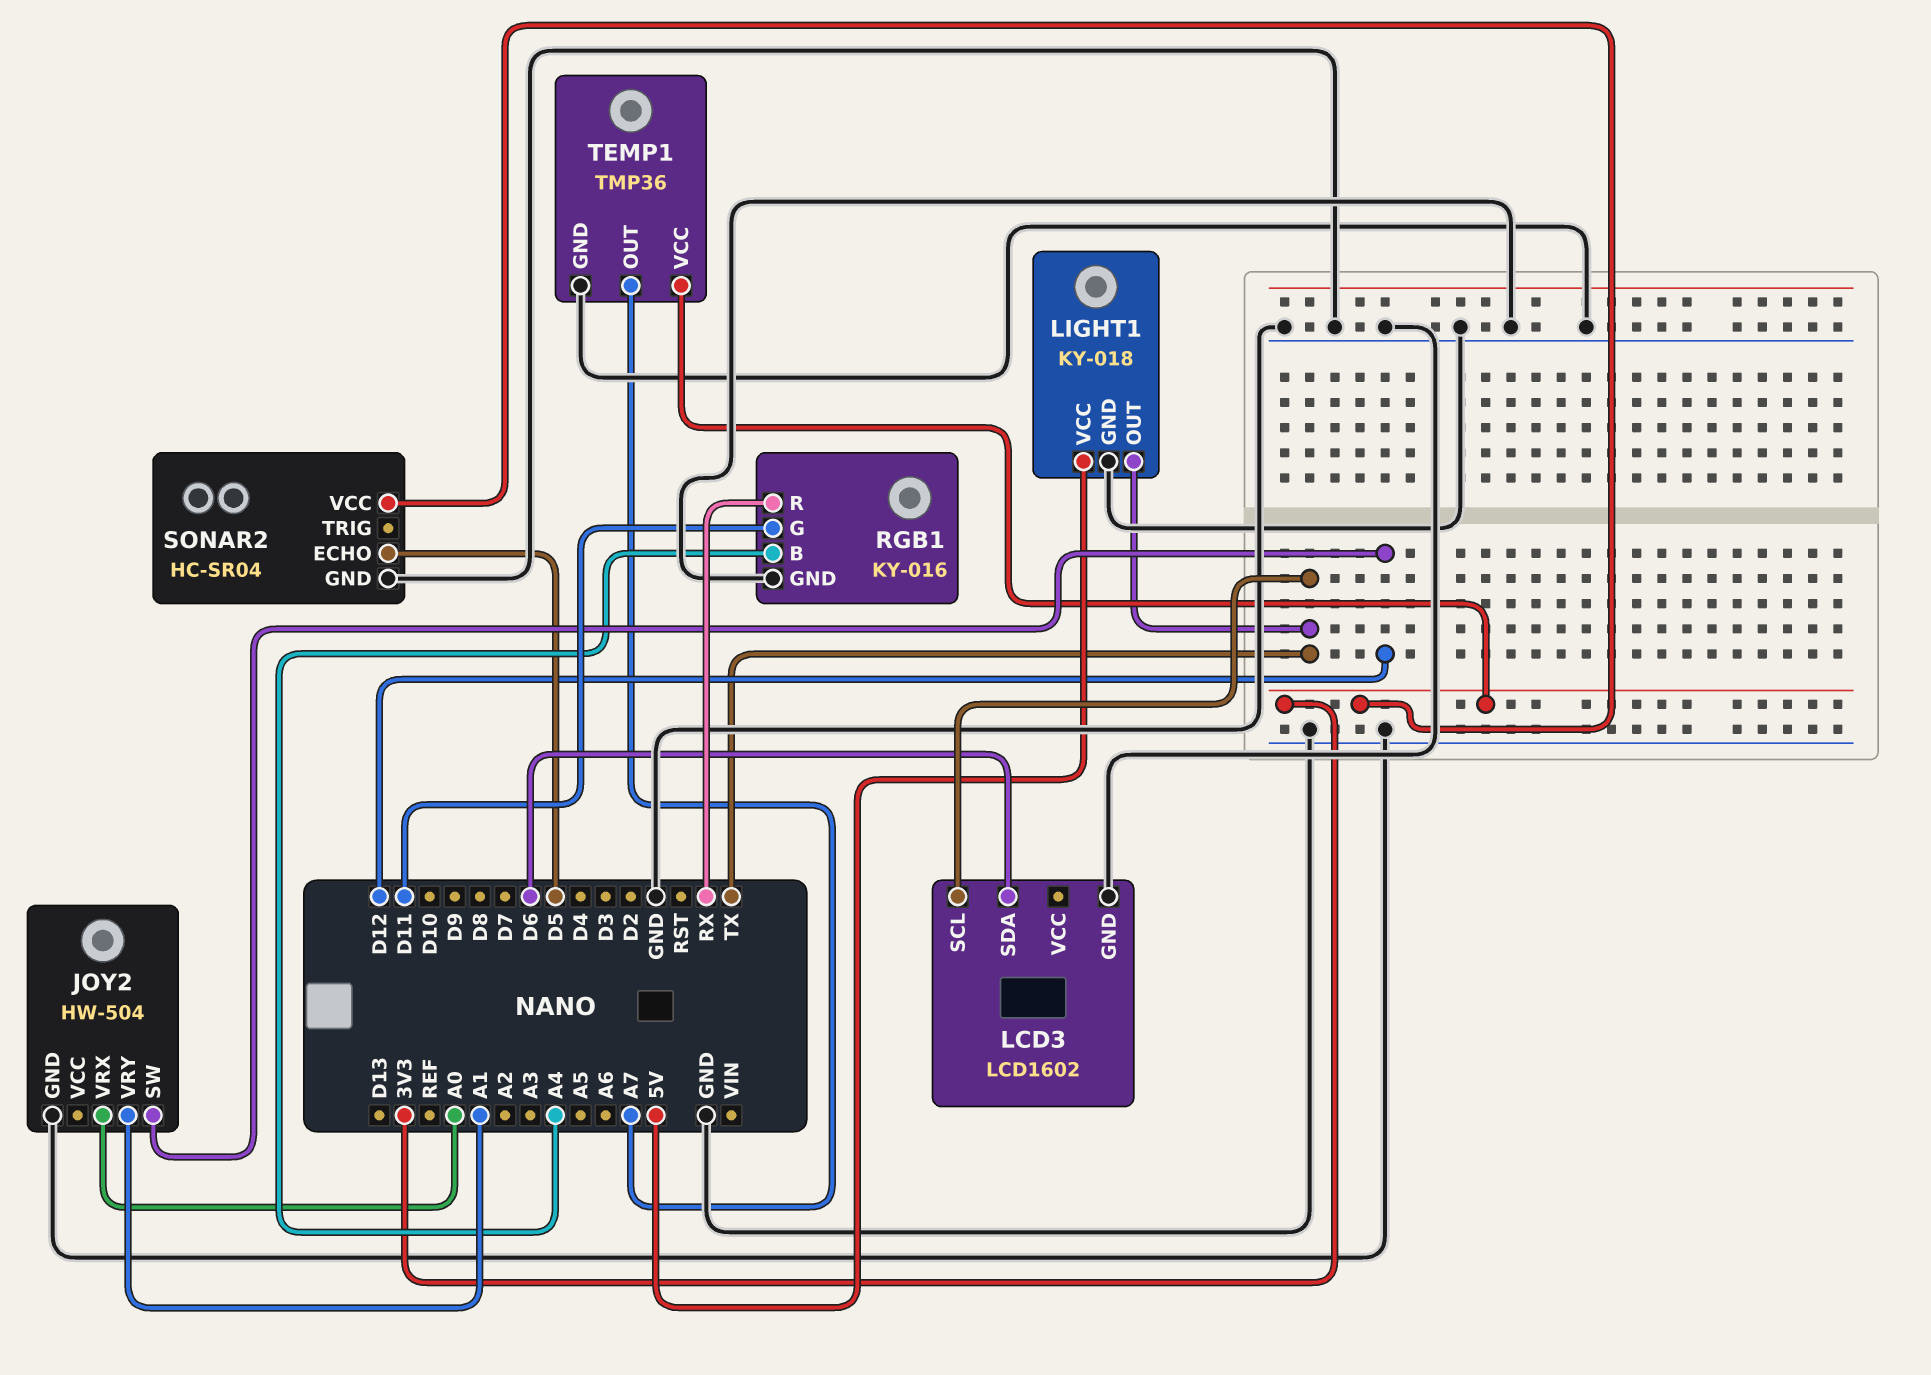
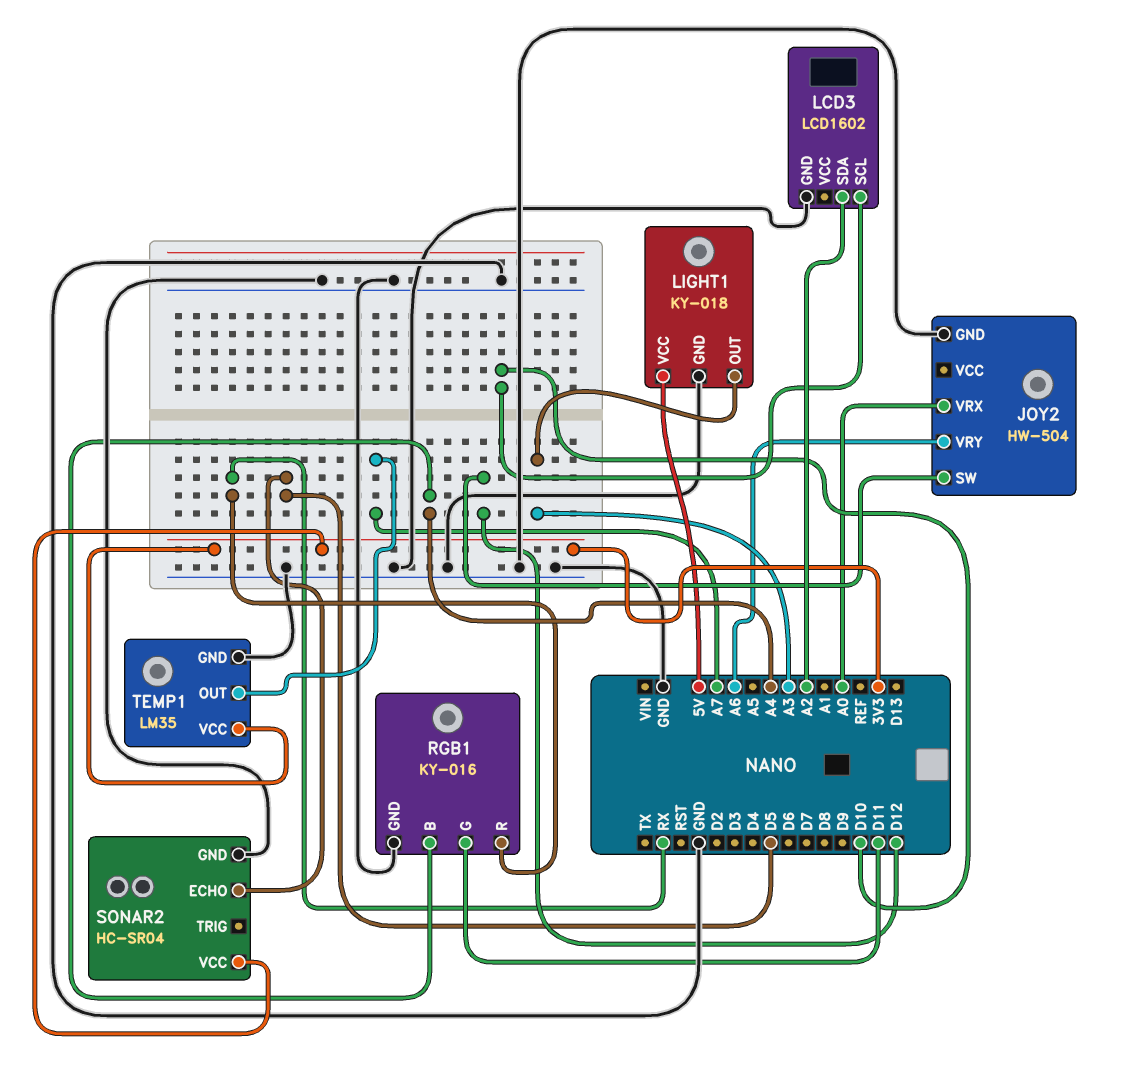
JOY2 pin VRY: A1 -> A6
LCD3 pin SCL: TX -> D10
LCD3 pin SDA: D6 -> A2
LIGHT1 pin OUT: TX -> A3
TEMP1: TMP36 -> LM35

